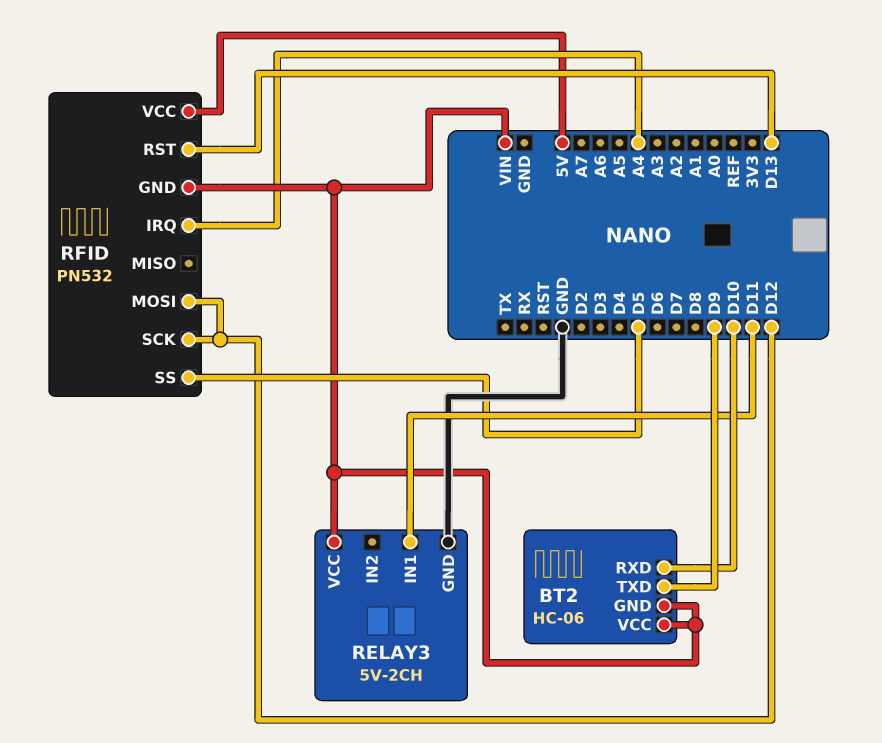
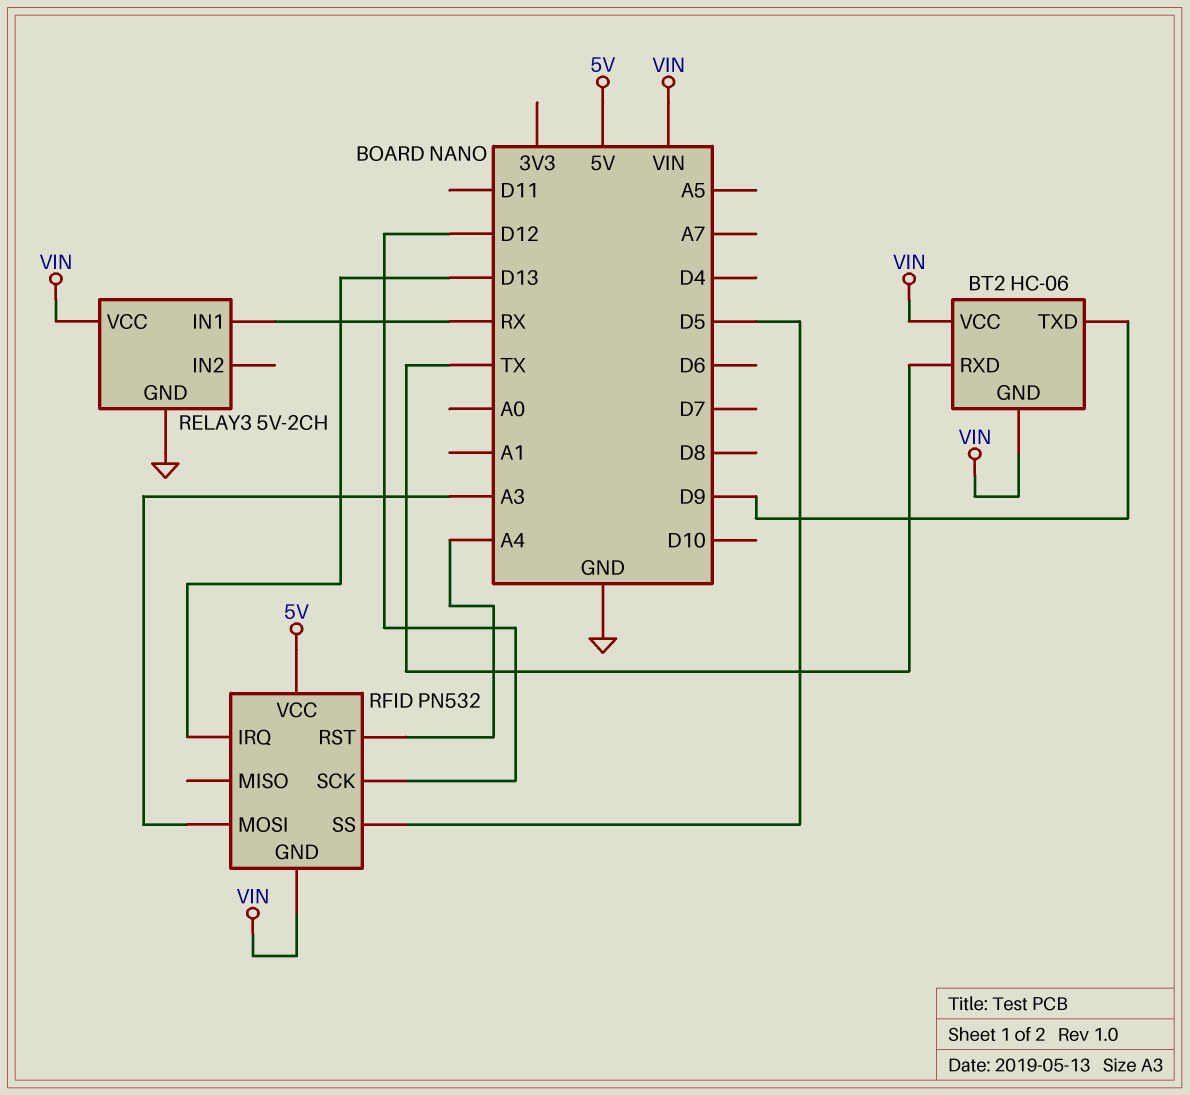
BT2 pin RXD: D10 -> TX
RELAY3 pin IN1: D11 -> RX
RFID pin IRQ: A4 -> D13
RFID pin MOSI: D12 -> A3
RFID pin RST: D13 -> A4

